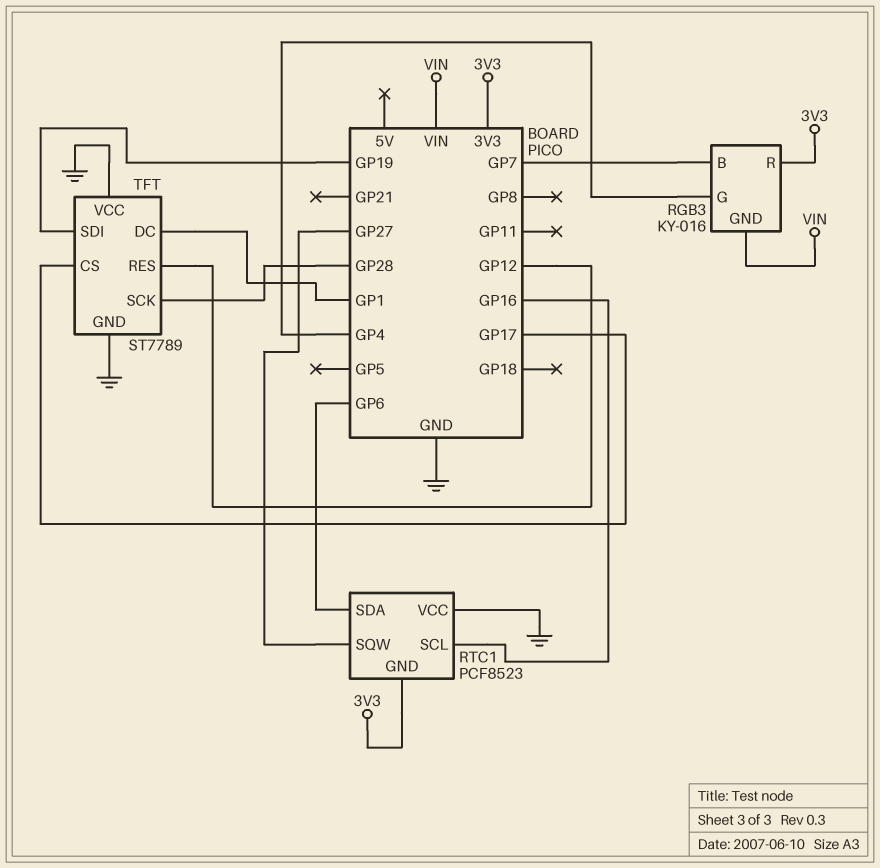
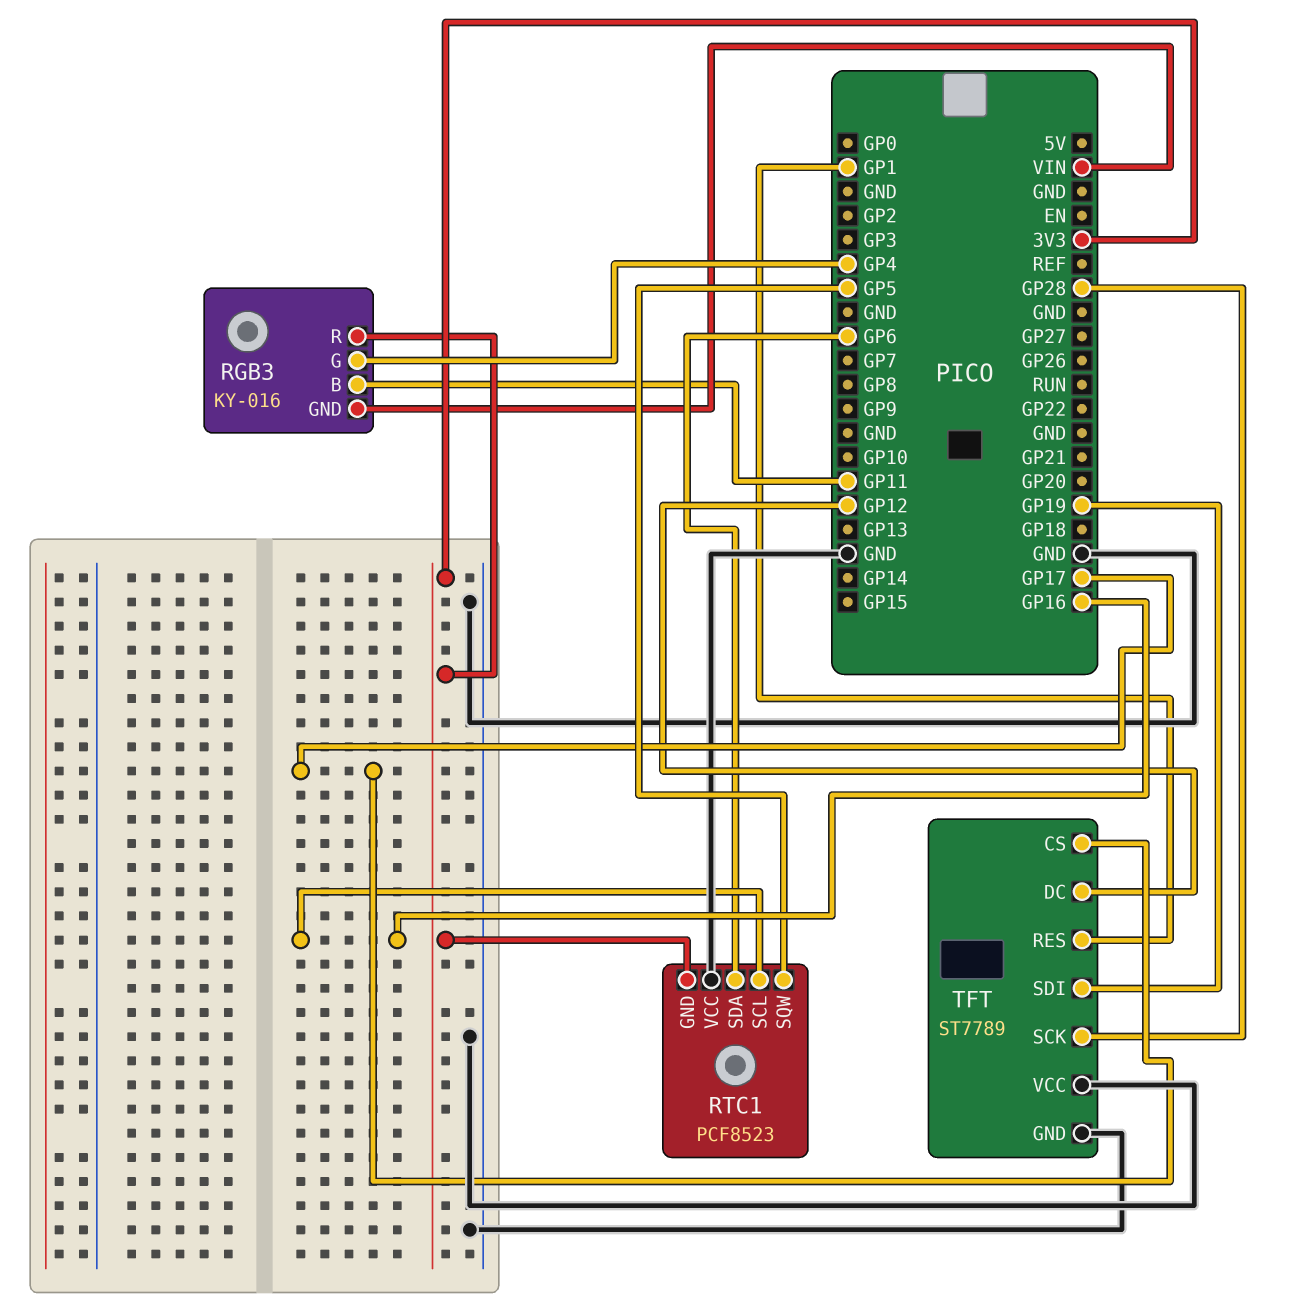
RGB3 pin B: GP7 -> GP11
RTC1 pin SQW: GP27 -> GP5
TFT pin DC: GP1 -> GP12
TFT pin RES: GP12 -> GP1

